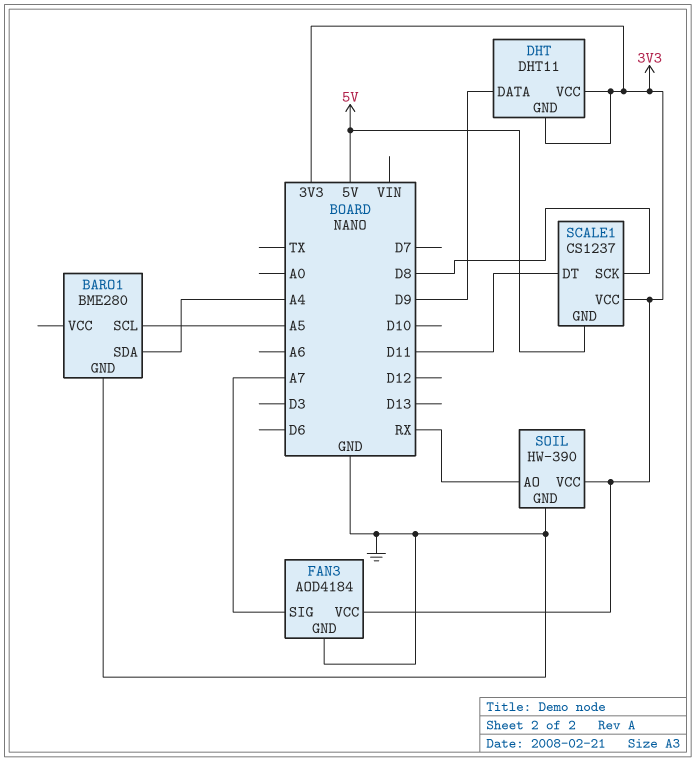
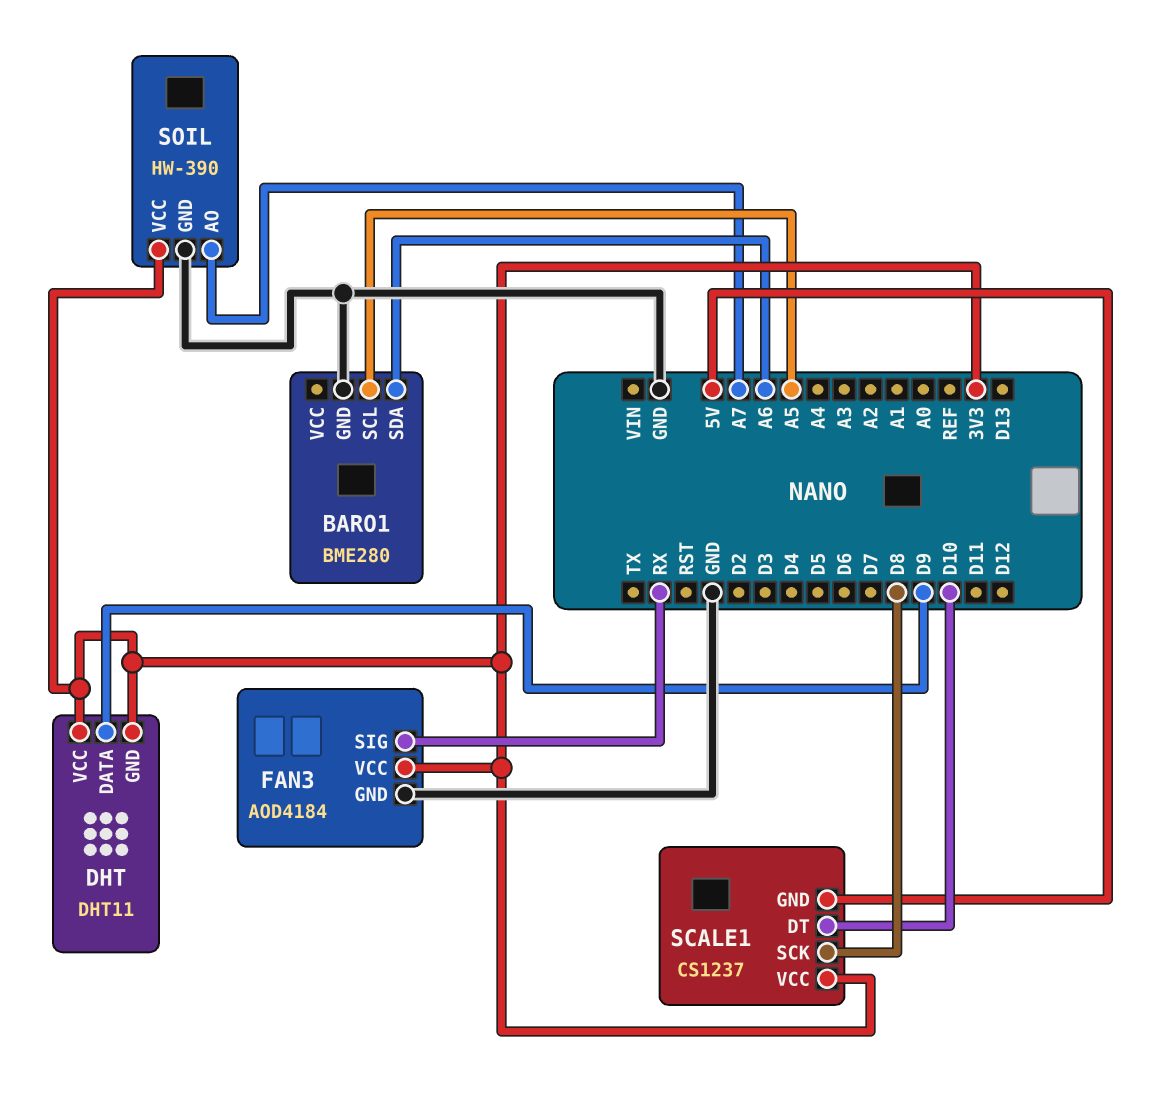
BARO1 pin SDA: A4 -> A6
FAN3 pin SIG: A7 -> RX
SCALE1 pin DT: D11 -> D10
SOIL pin AO: RX -> A7

